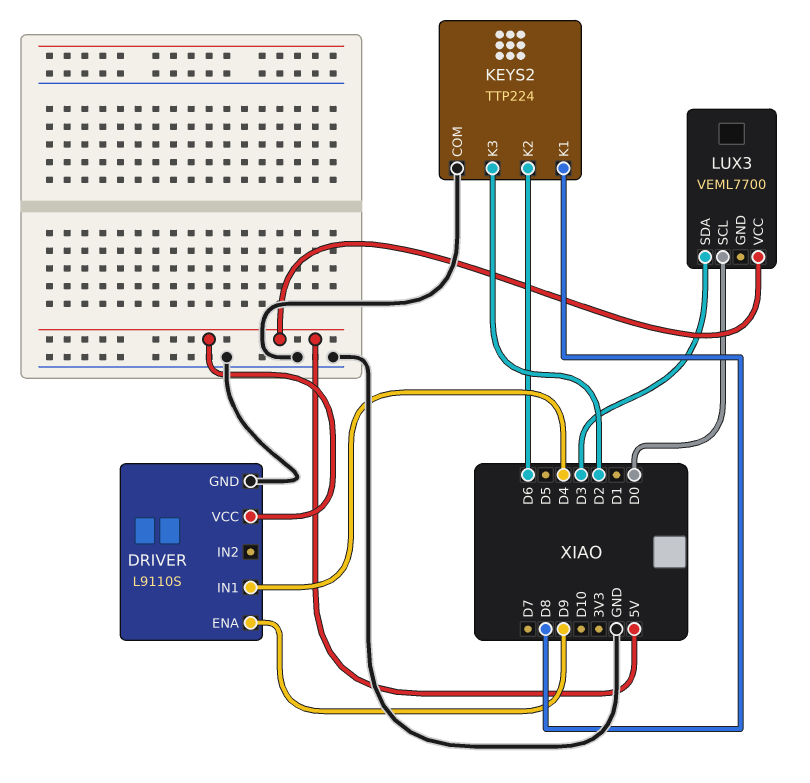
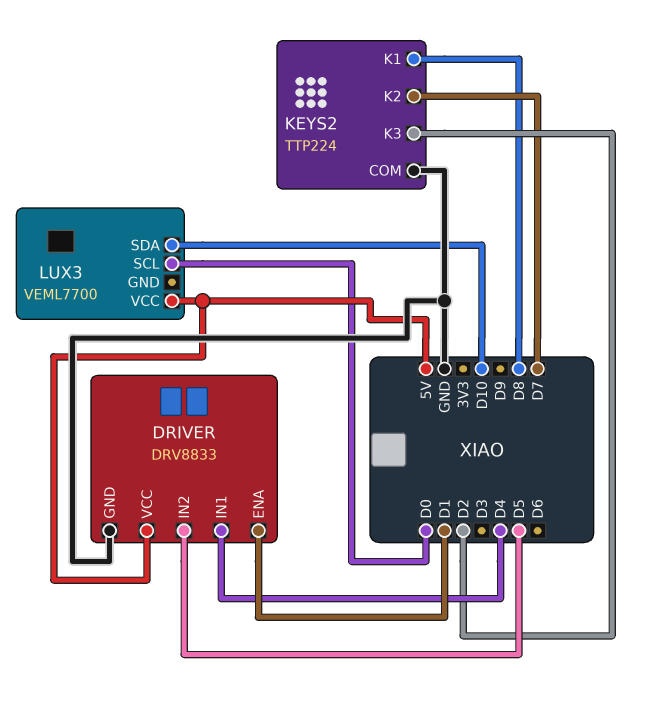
DRIVER: L9110S -> DRV8833
DRIVER pin ENA: D9 -> D1
DRIVER pin IN2: none -> D5
KEYS2 pin K2: D6 -> D7
LUX3 pin SDA: D3 -> D10

